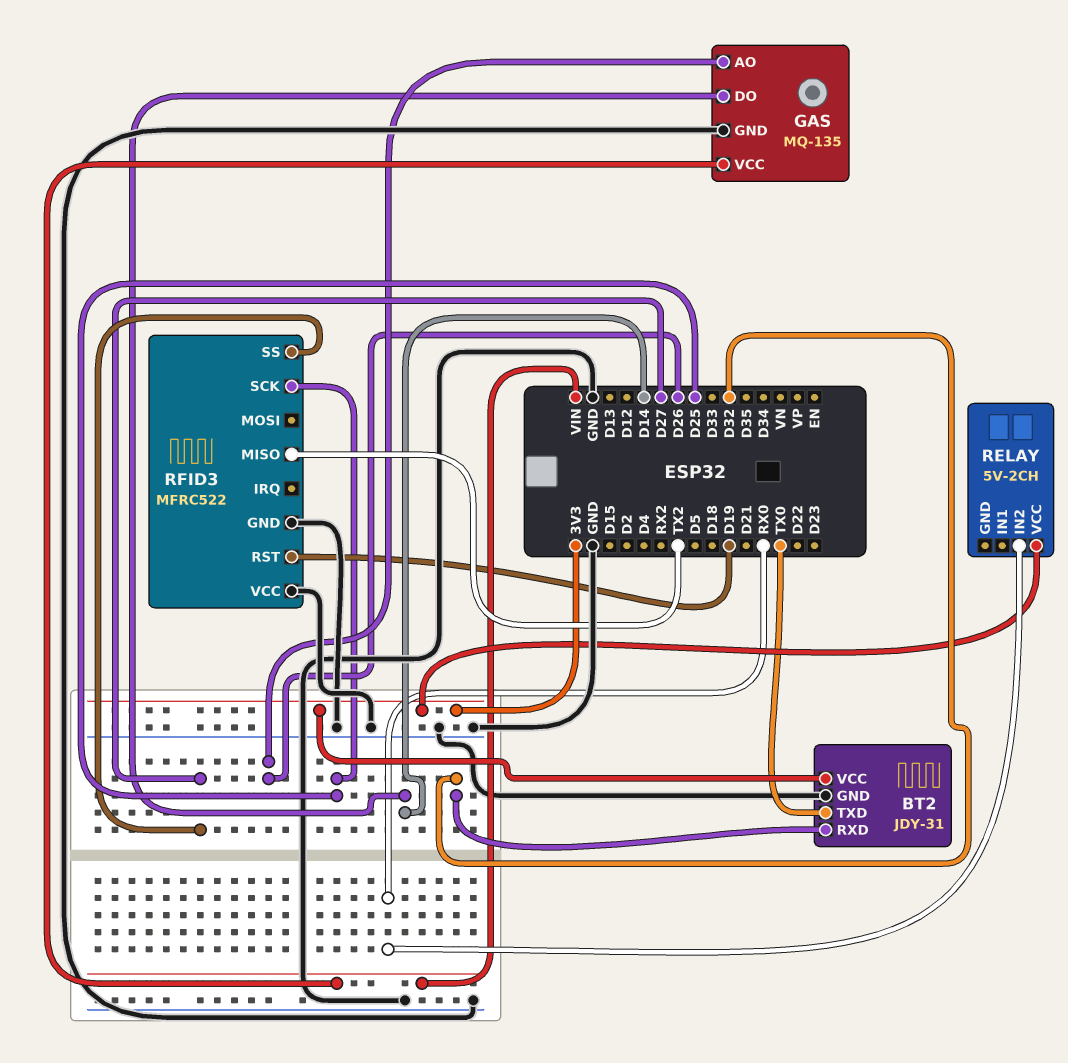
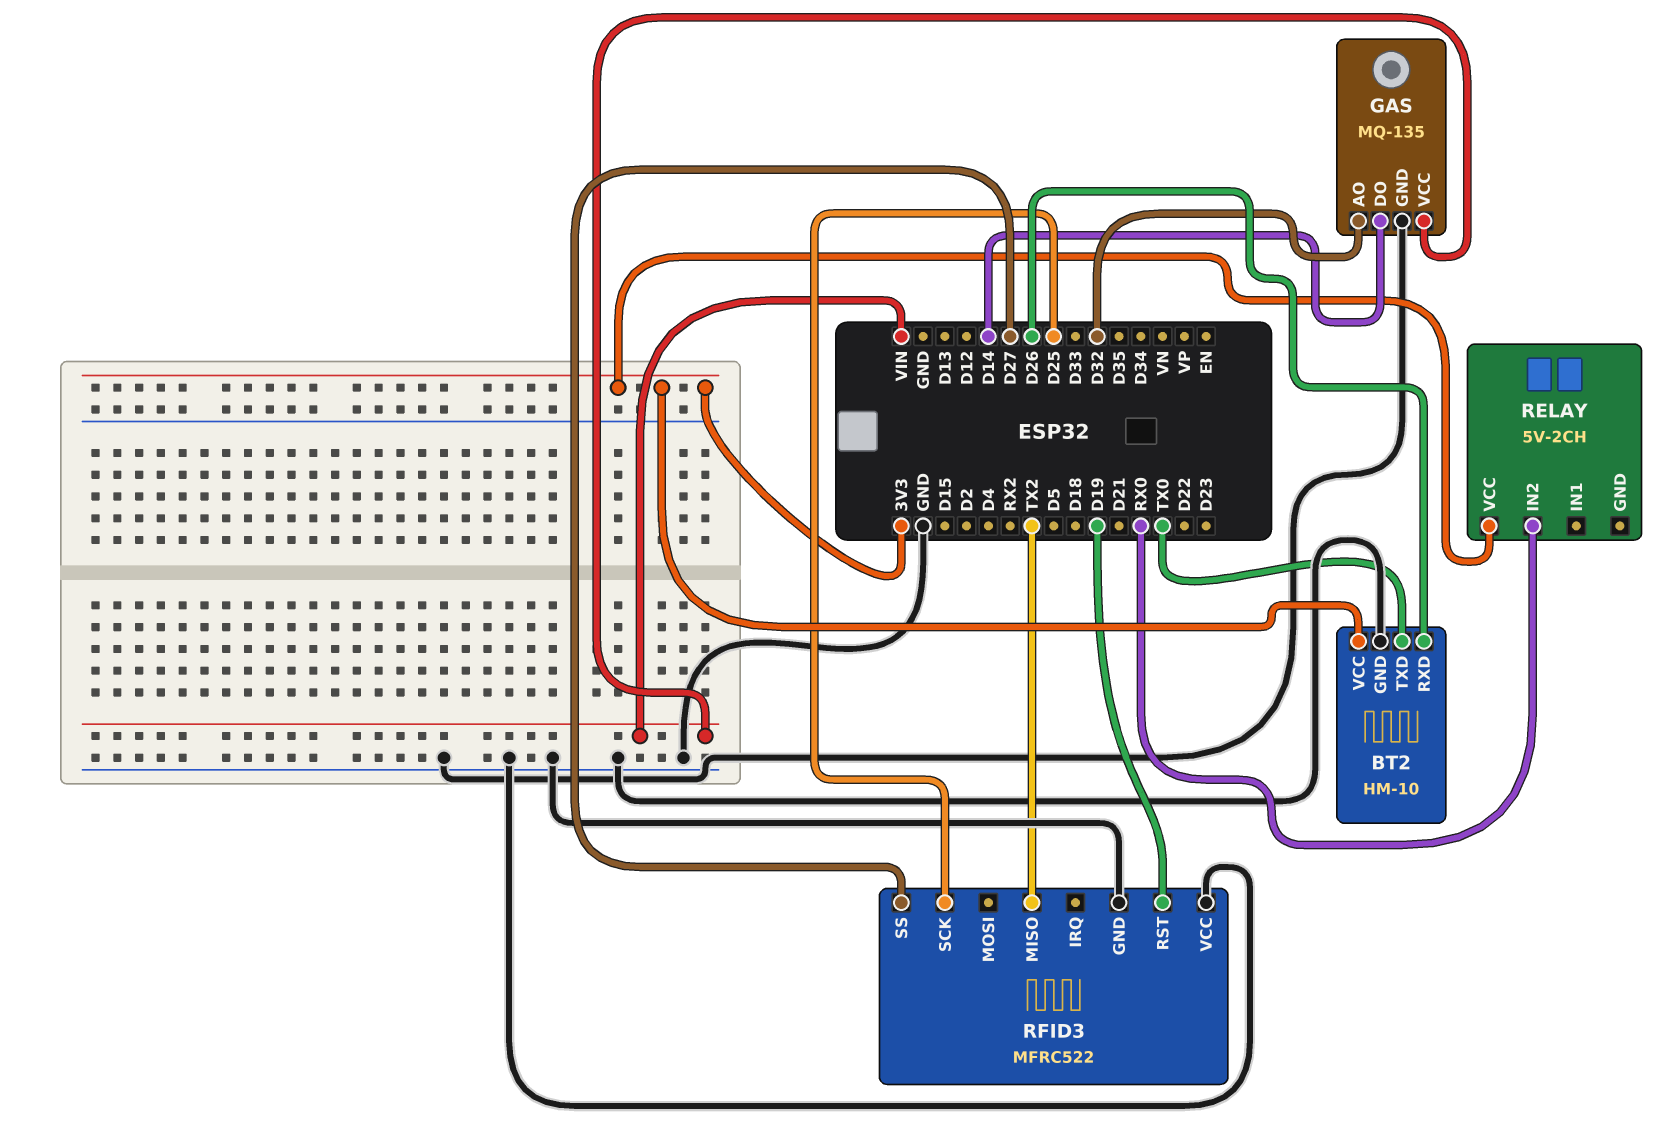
BT2: JDY-31 -> HM-10
BT2 pin RXD: D32 -> D26
GAS pin AO: D26 -> D32

